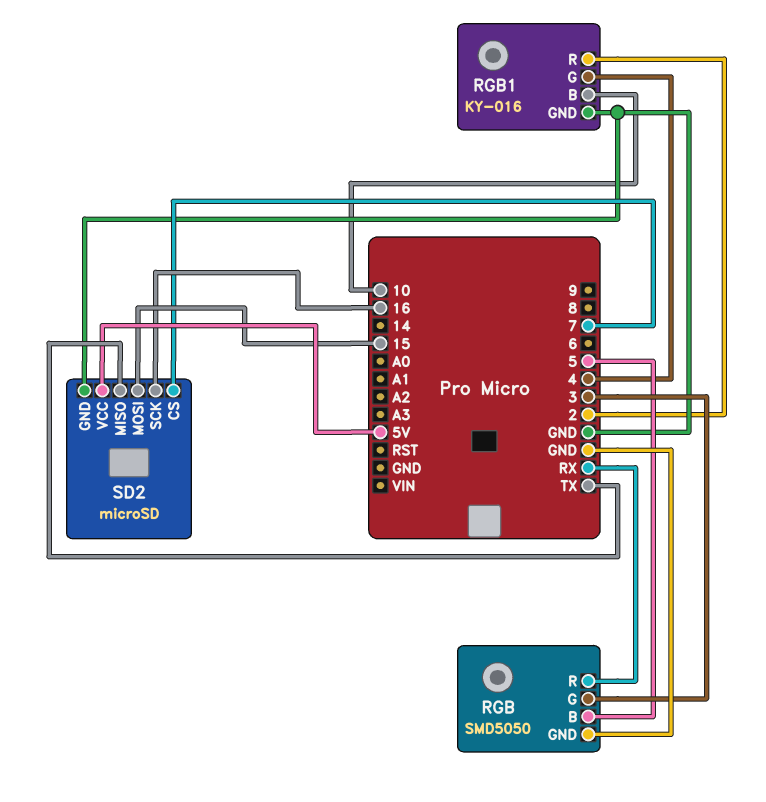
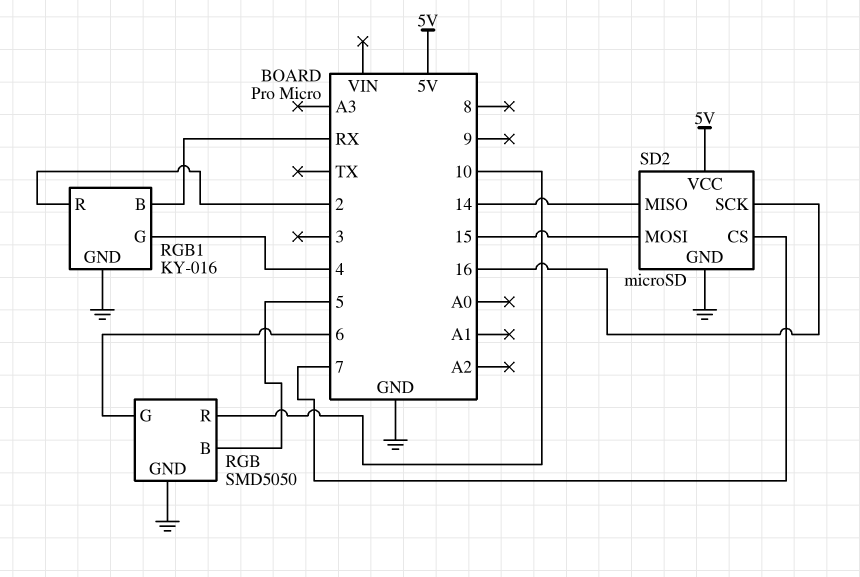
RGB pin G: 3 -> 6
RGB pin R: RX -> 10
RGB1 pin B: 10 -> RX
SD2 pin MISO: TX -> 14

